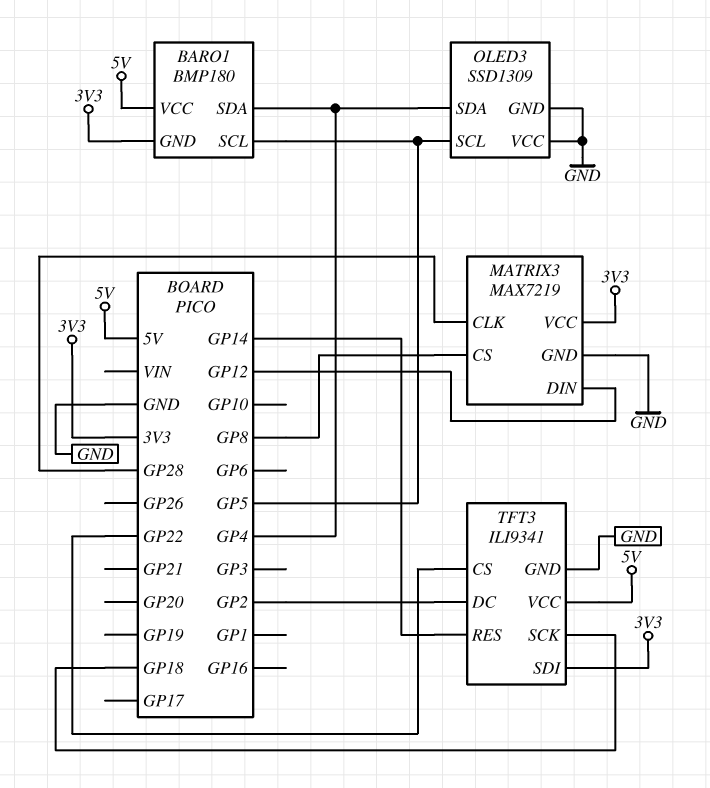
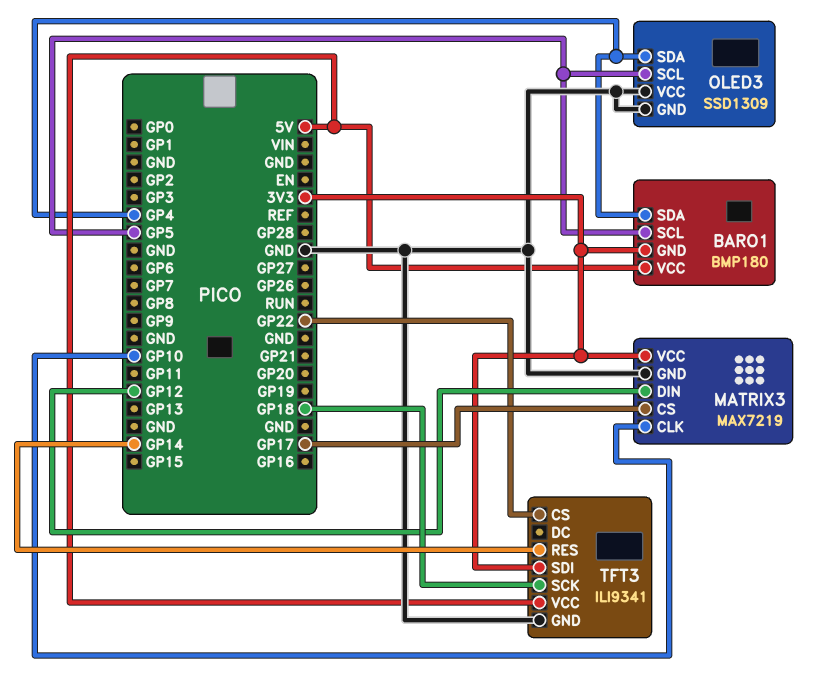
MATRIX3 pin CLK: GP28 -> GP10
MATRIX3 pin CS: GP8 -> GP17
TFT3 pin DC: GP2 -> none

